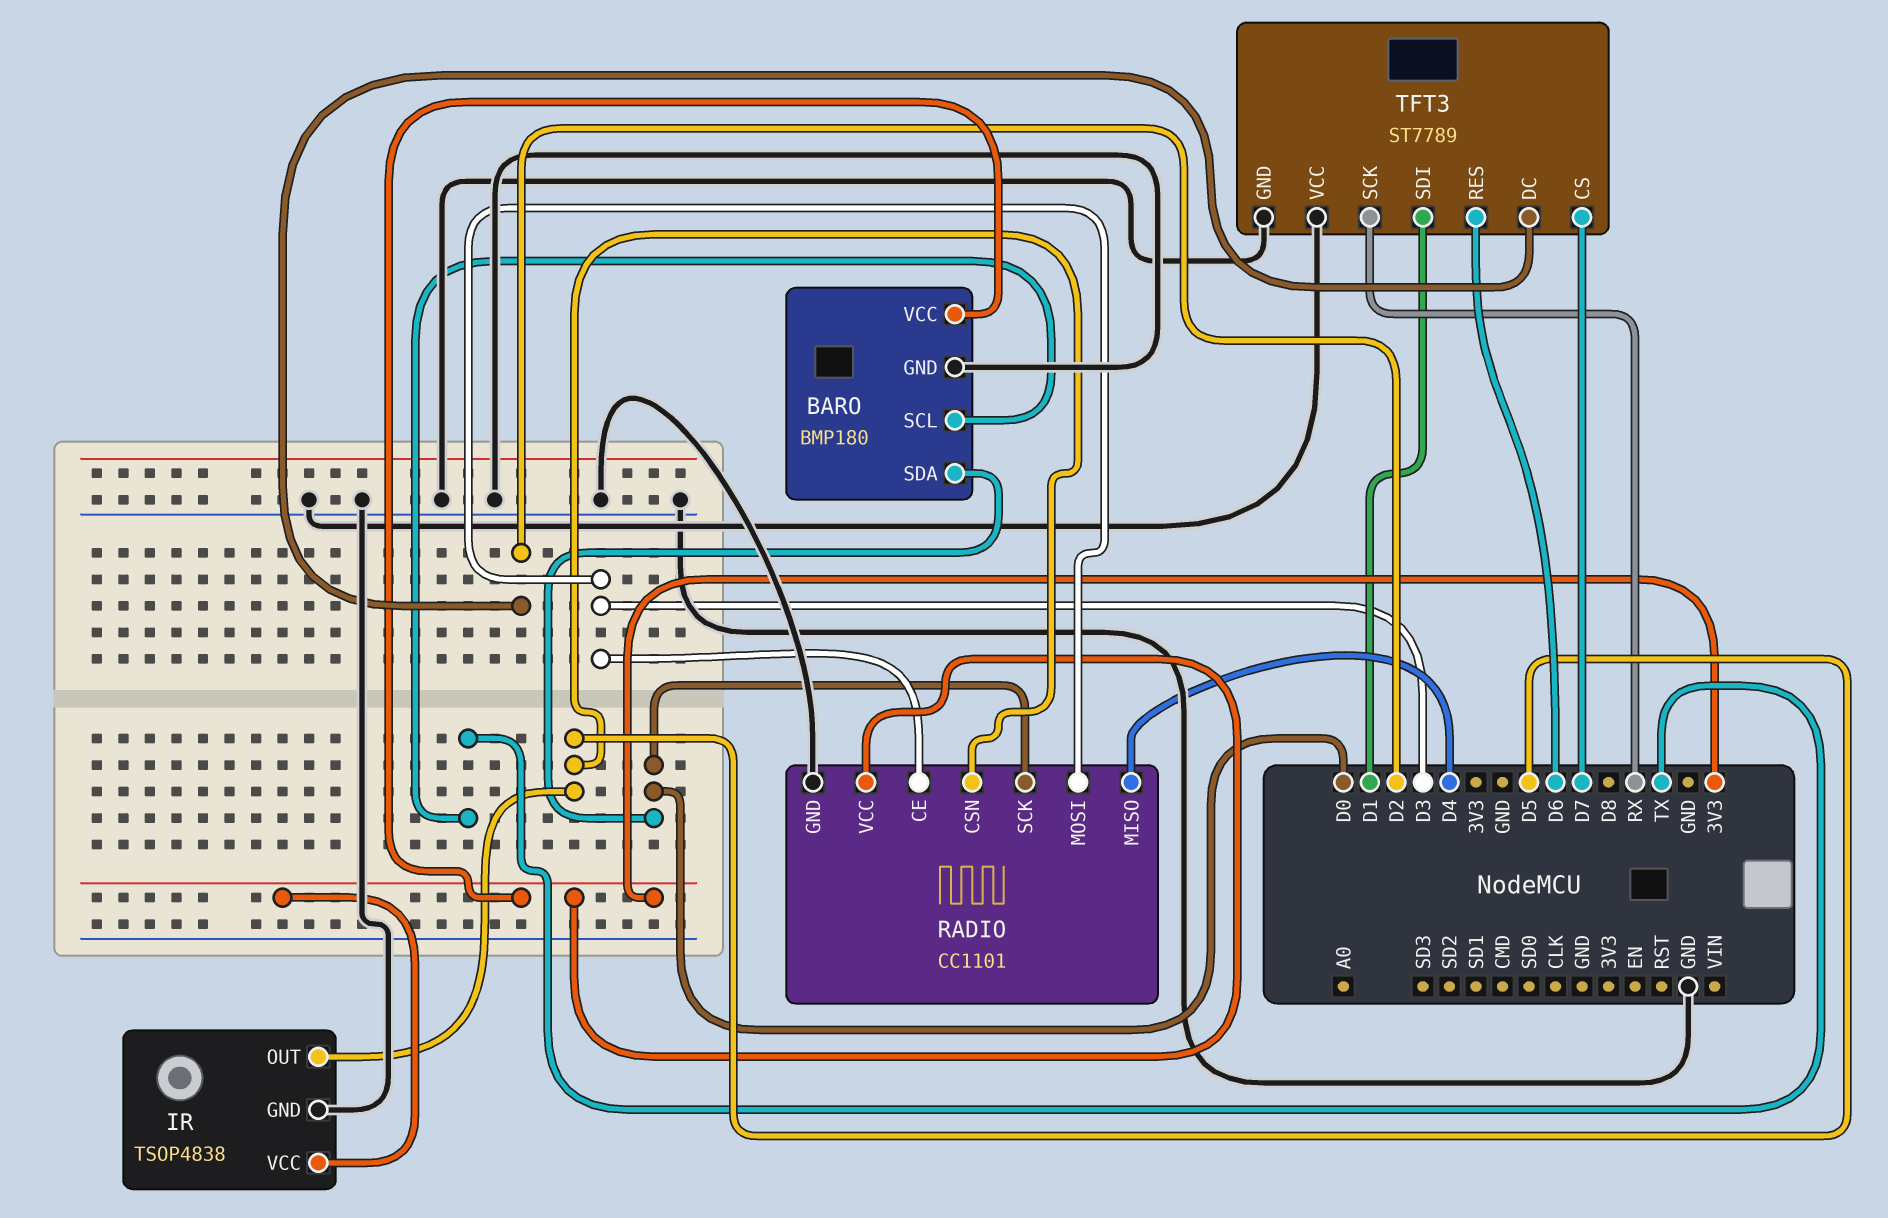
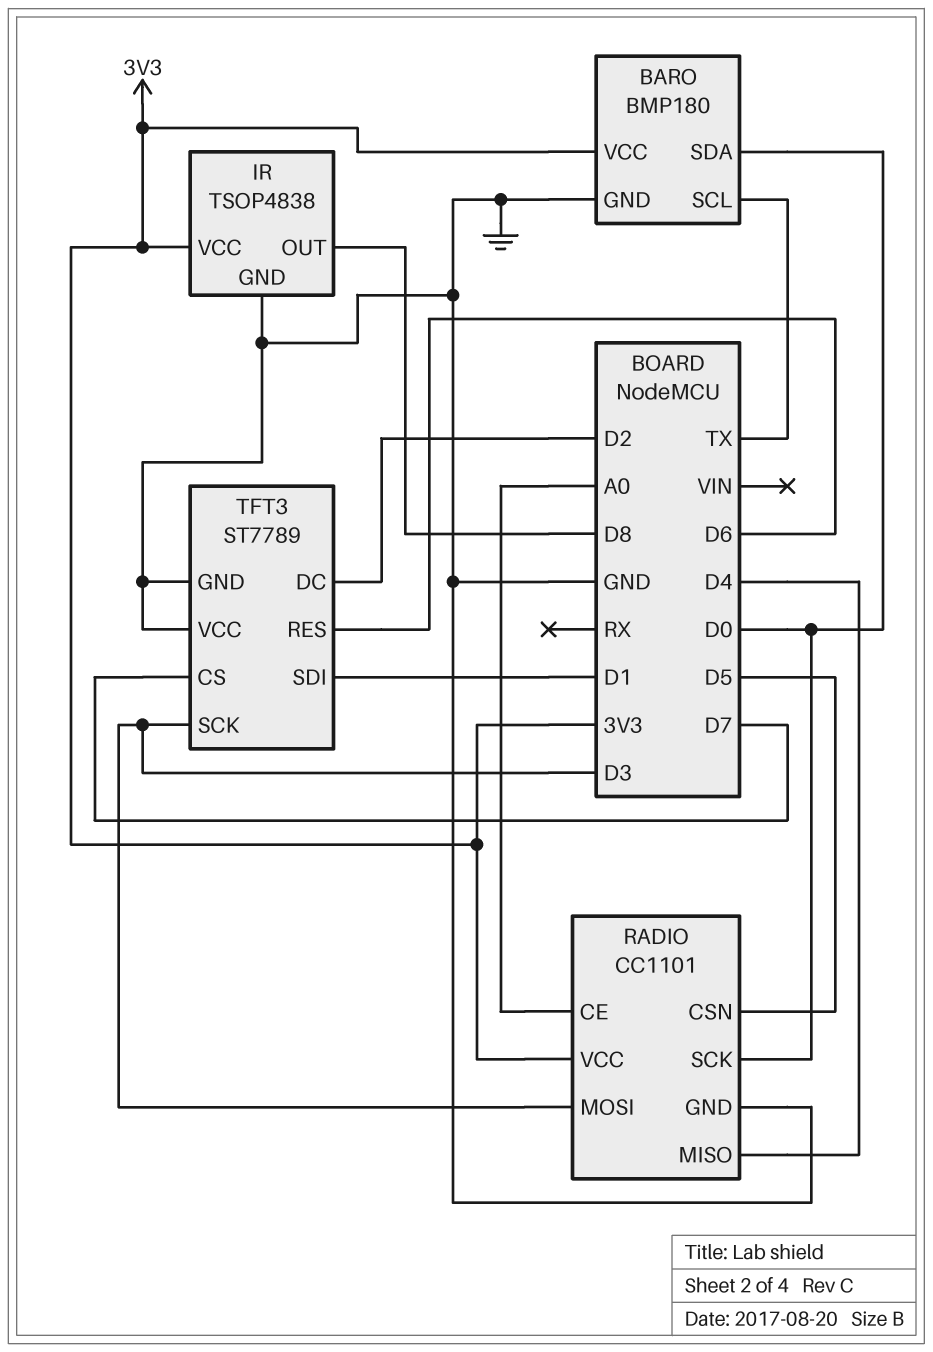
IR pin OUT: D5 -> D8
RADIO pin CE: D3 -> A0
TFT3 pin SCK: RX -> D3

